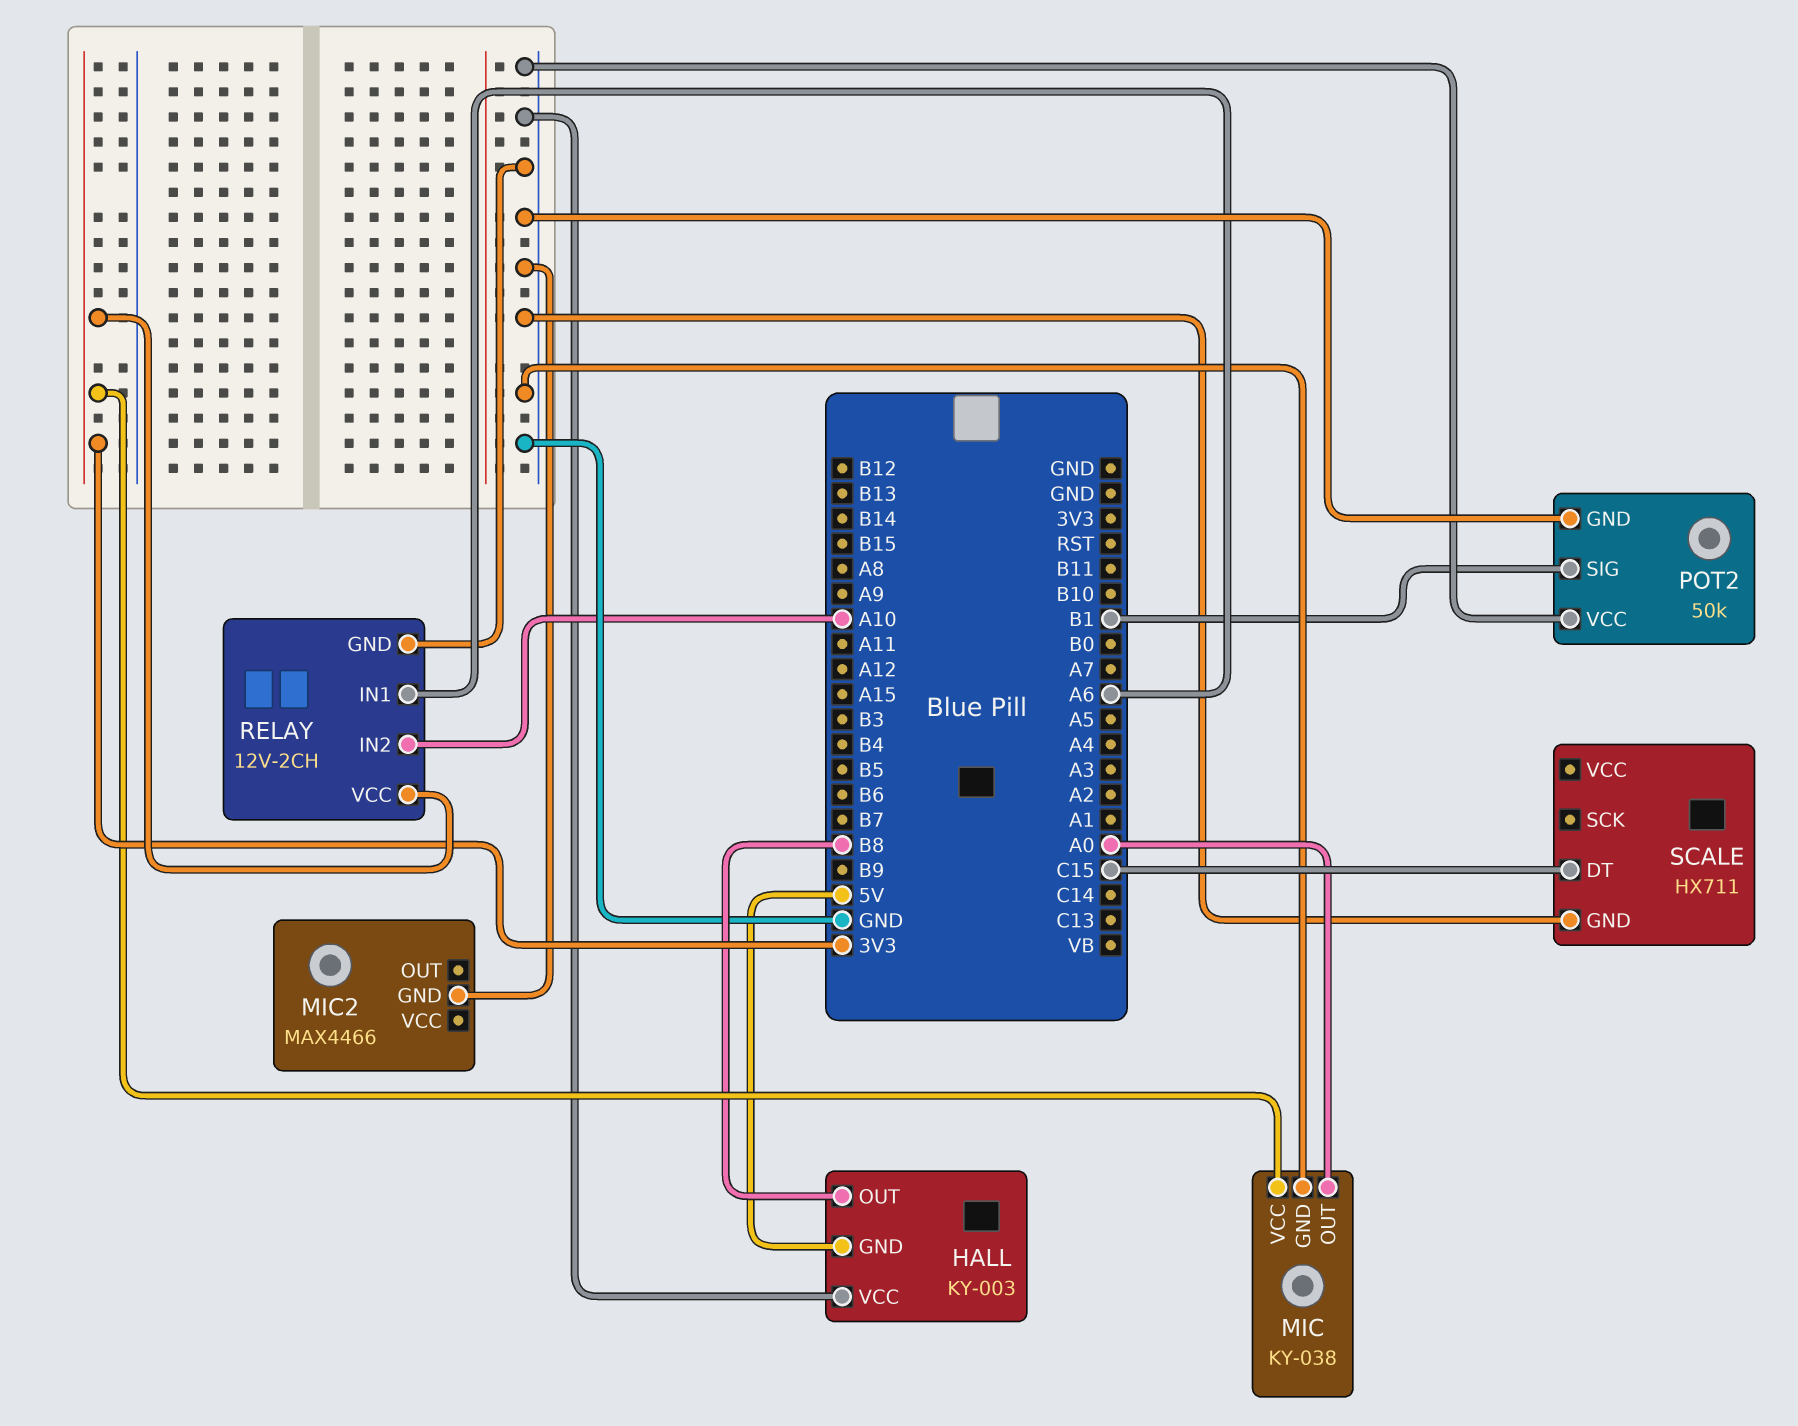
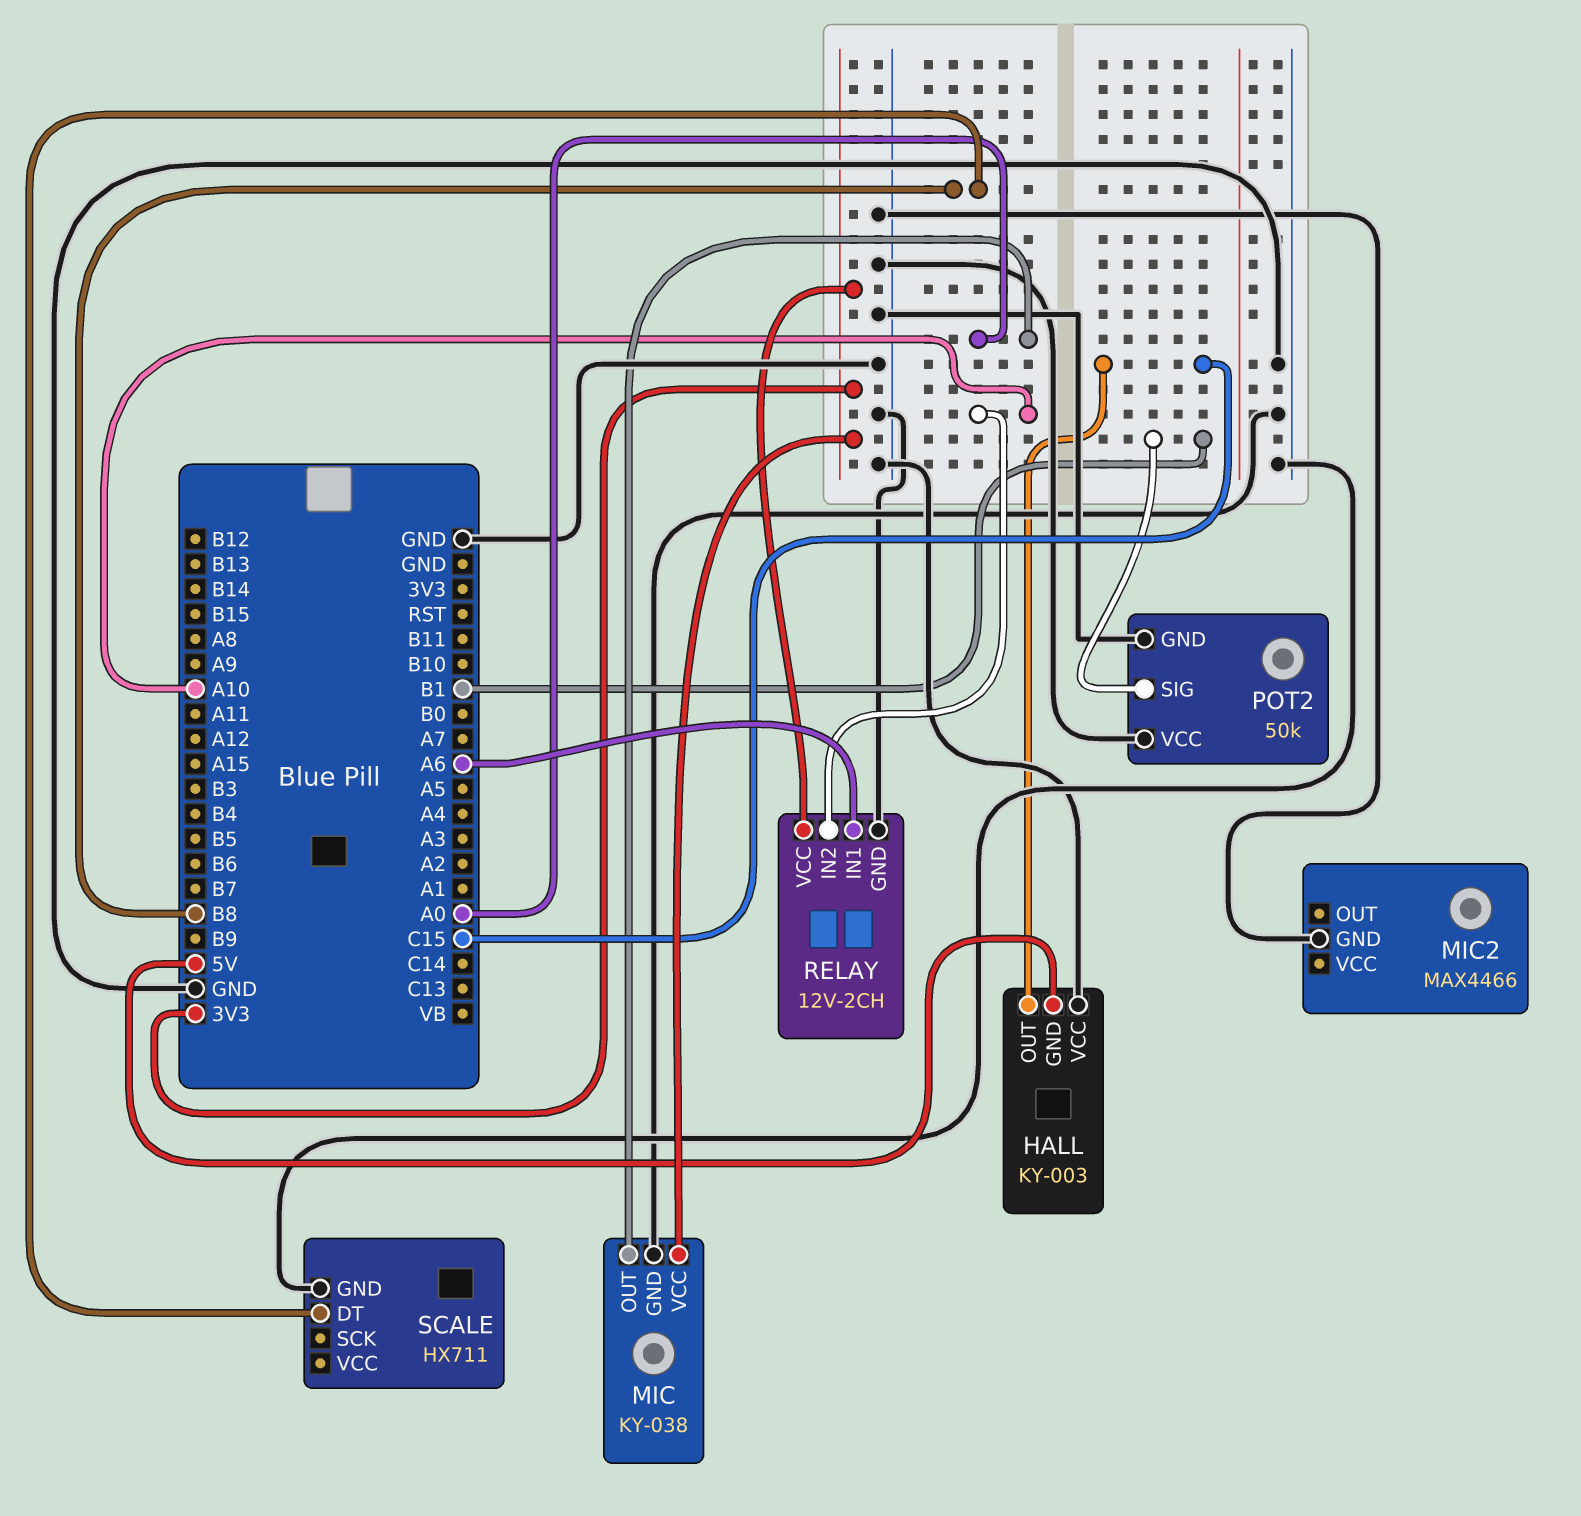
HALL pin OUT: B8 -> C15
SCALE pin DT: C15 -> B8

